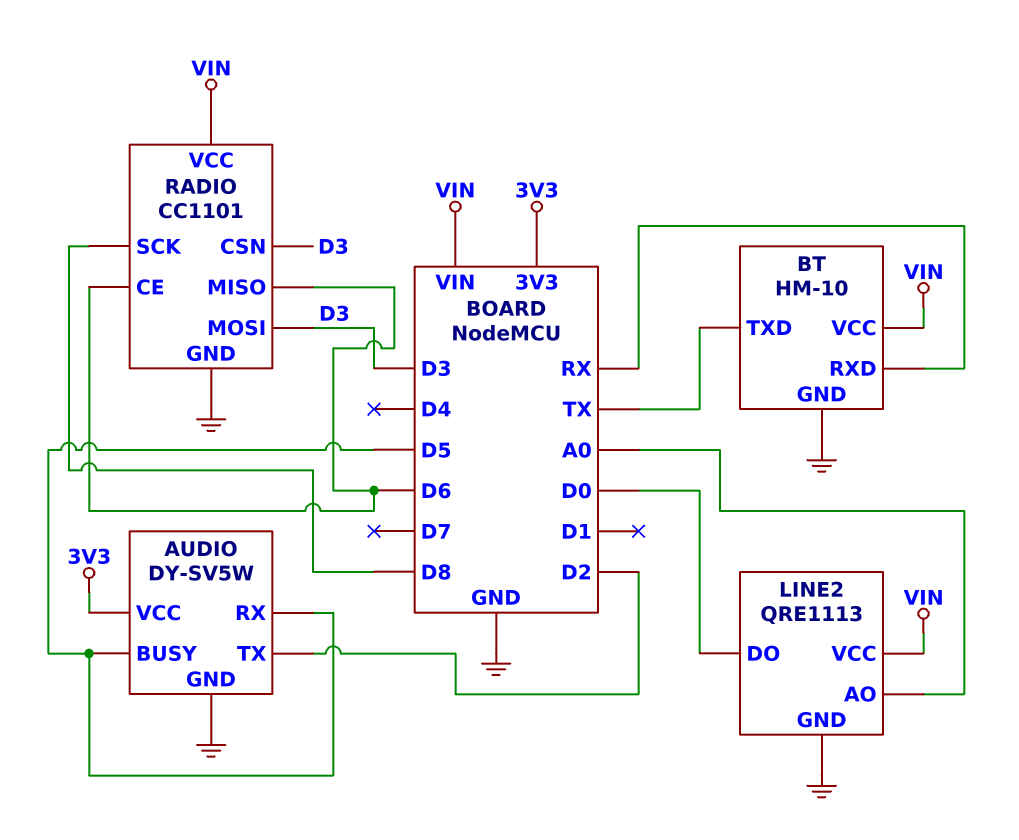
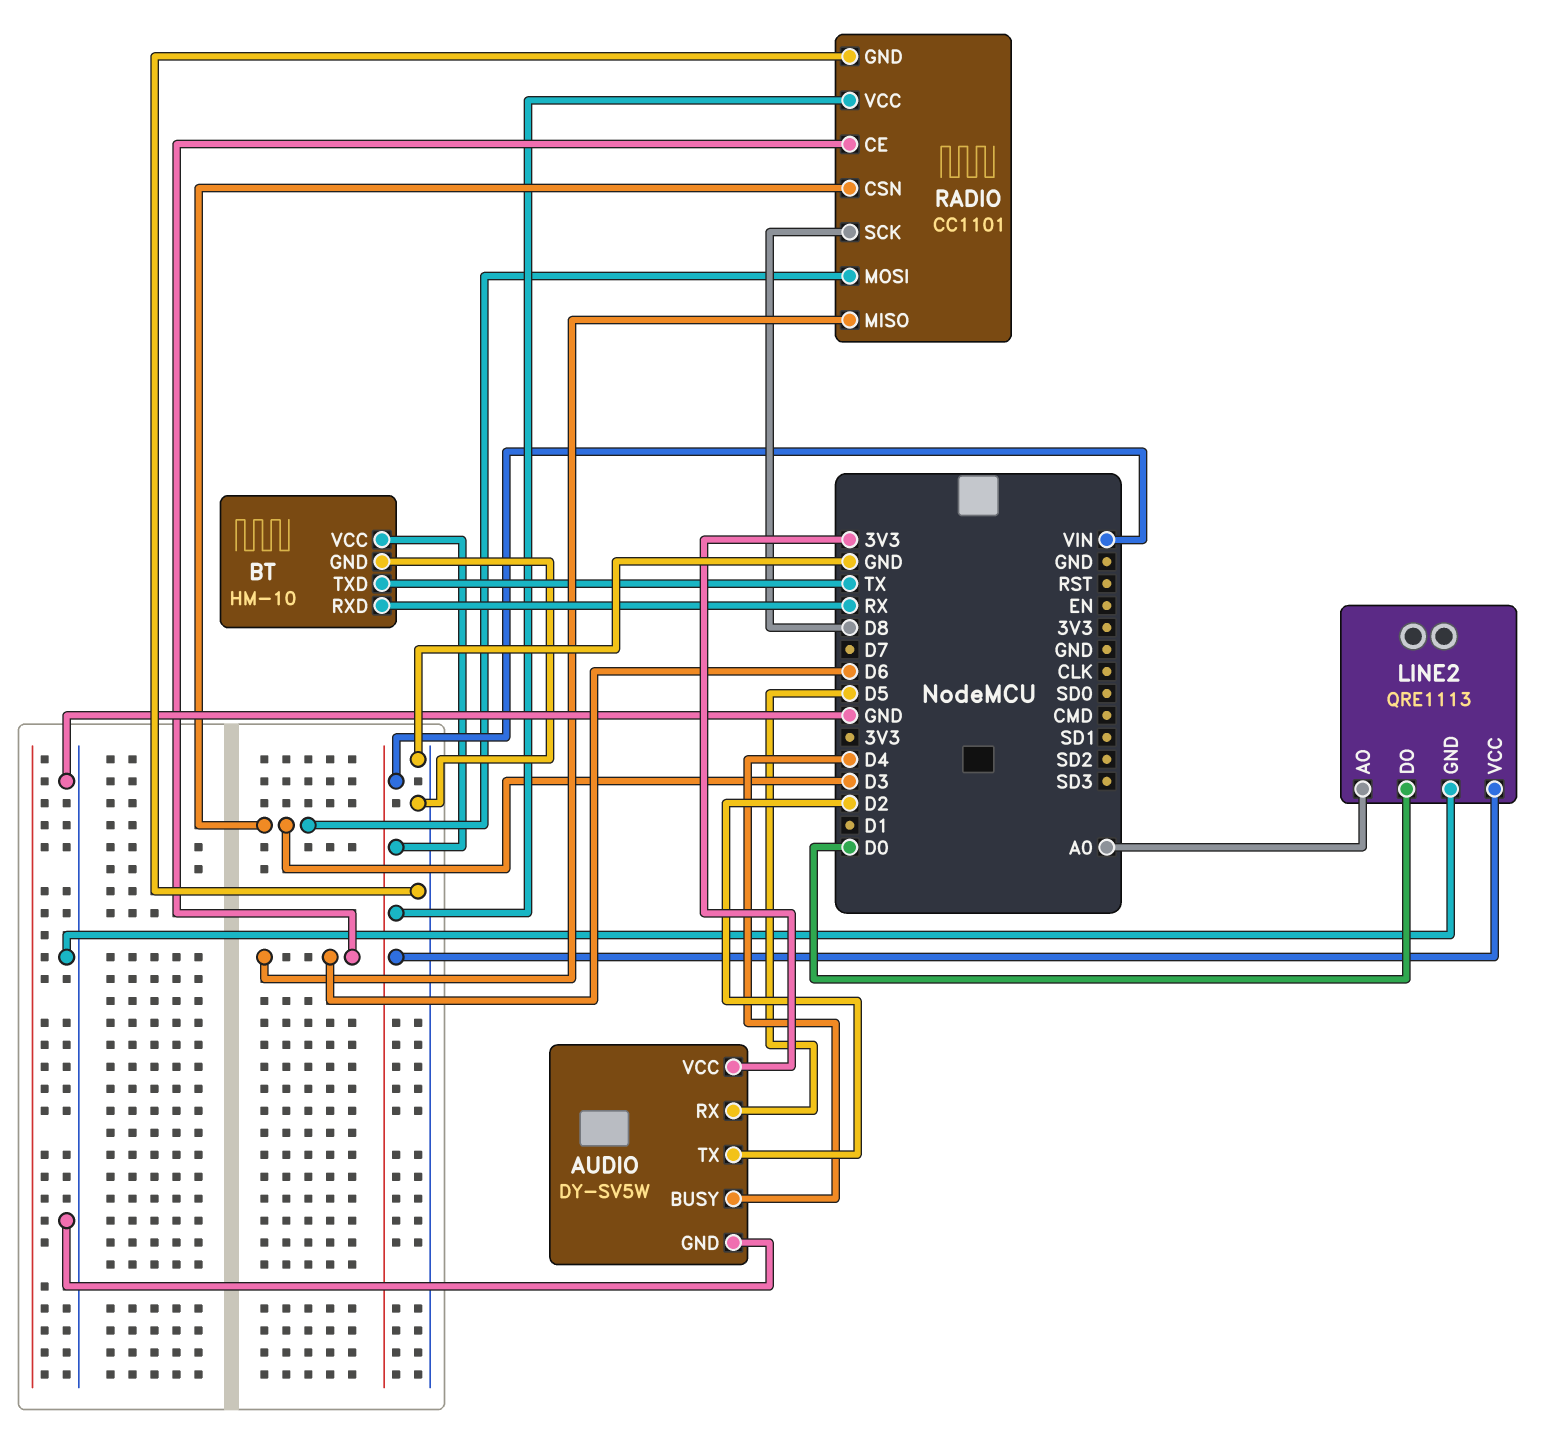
AUDIO pin BUSY: D5 -> D4

